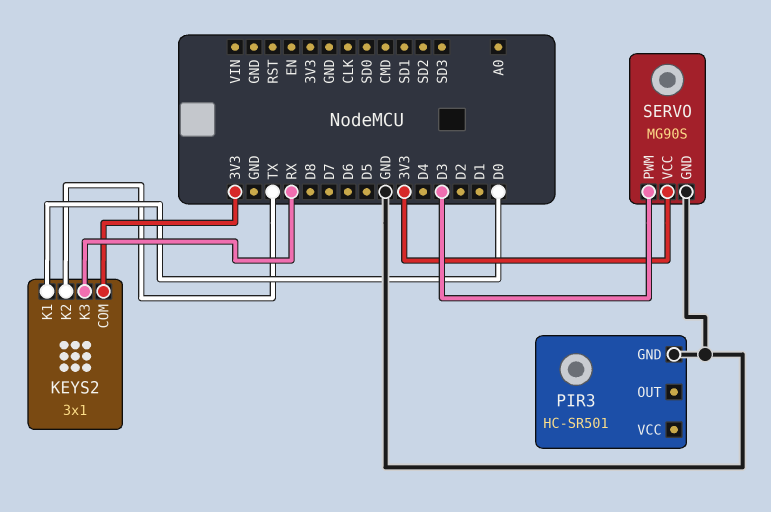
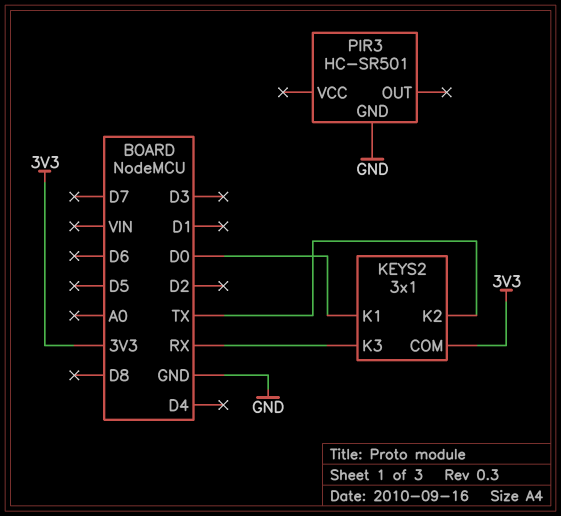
SERVO: MG90S -> none
SERVO pin GND: GND -> none
SERVO pin PWM: D3 -> none
SERVO pin VCC: 3V3 -> none

